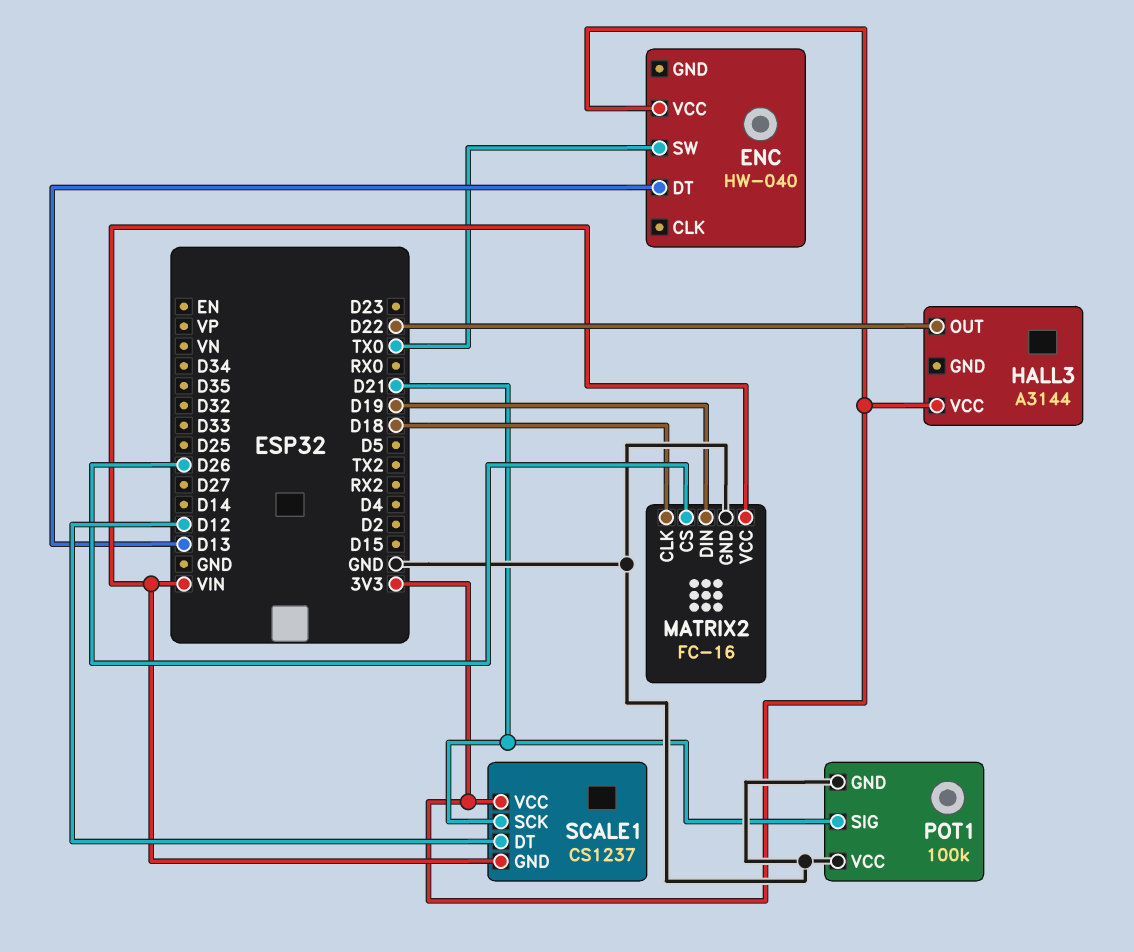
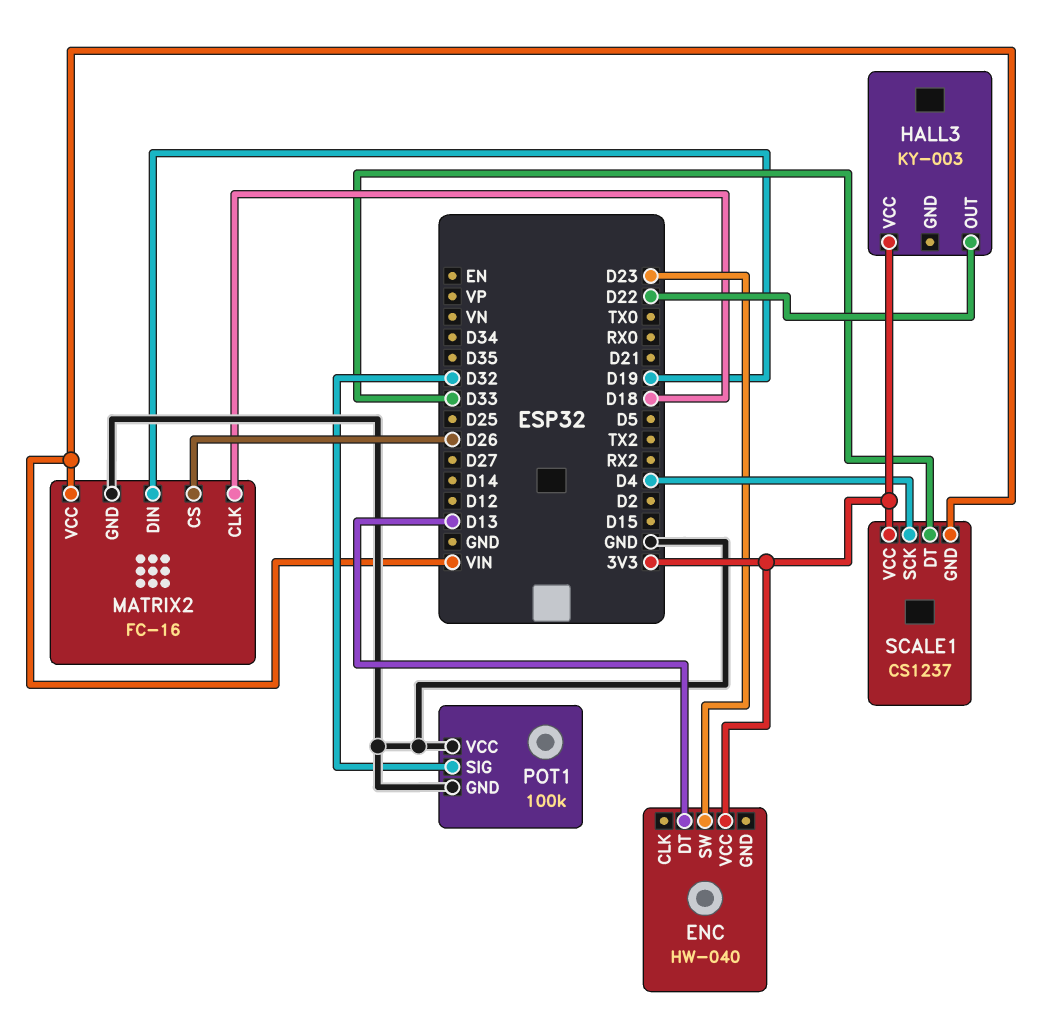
ENC pin SW: TX0 -> D23
HALL3: A3144 -> KY-003
POT1 pin SIG: D21 -> D32
SCALE1 pin DT: D12 -> D33
SCALE1 pin SCK: D21 -> D4

